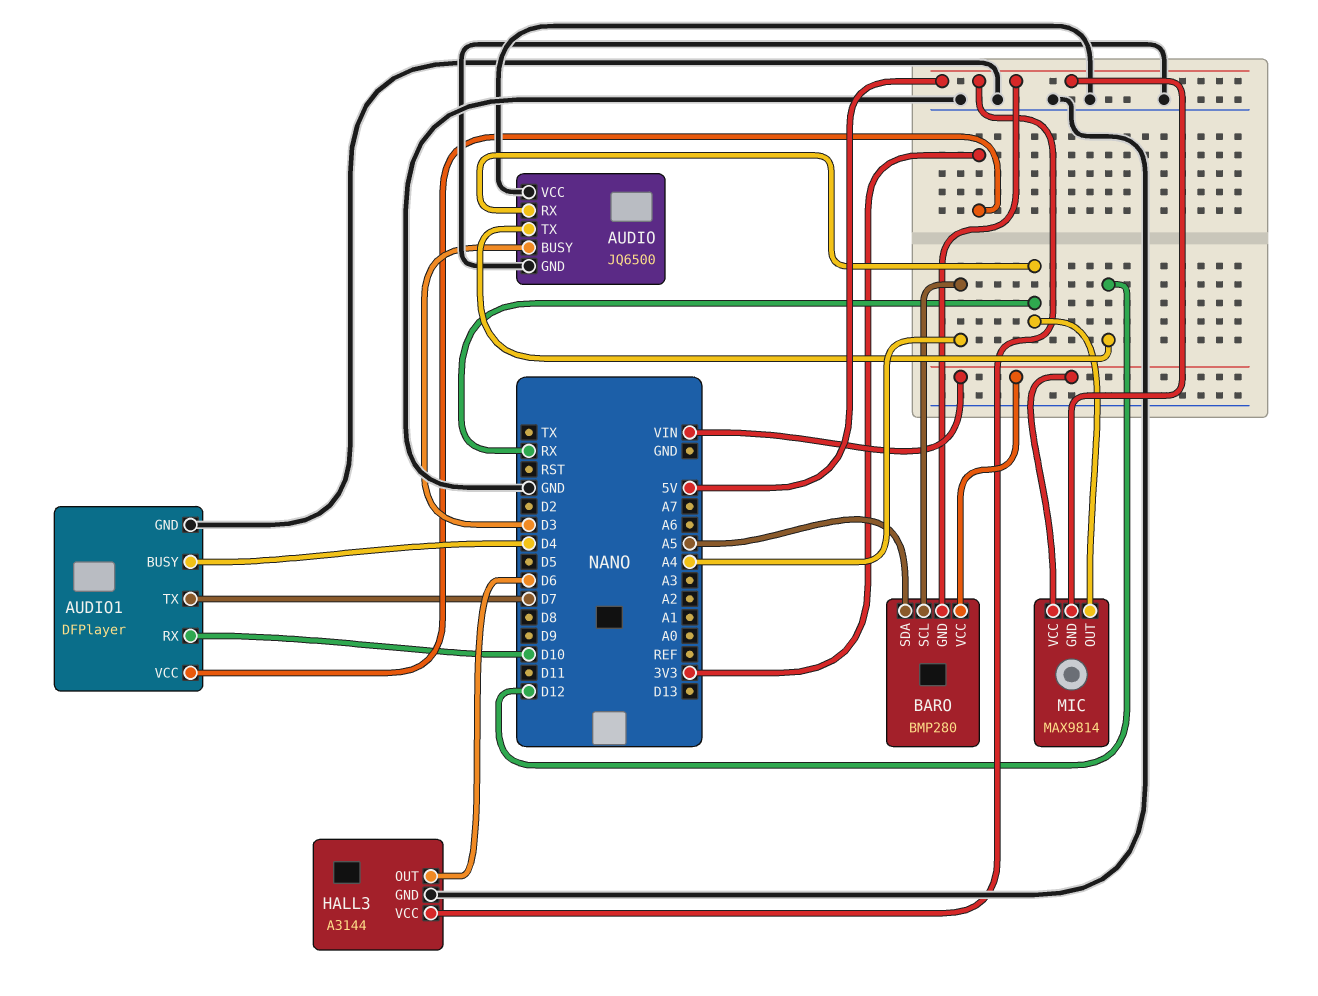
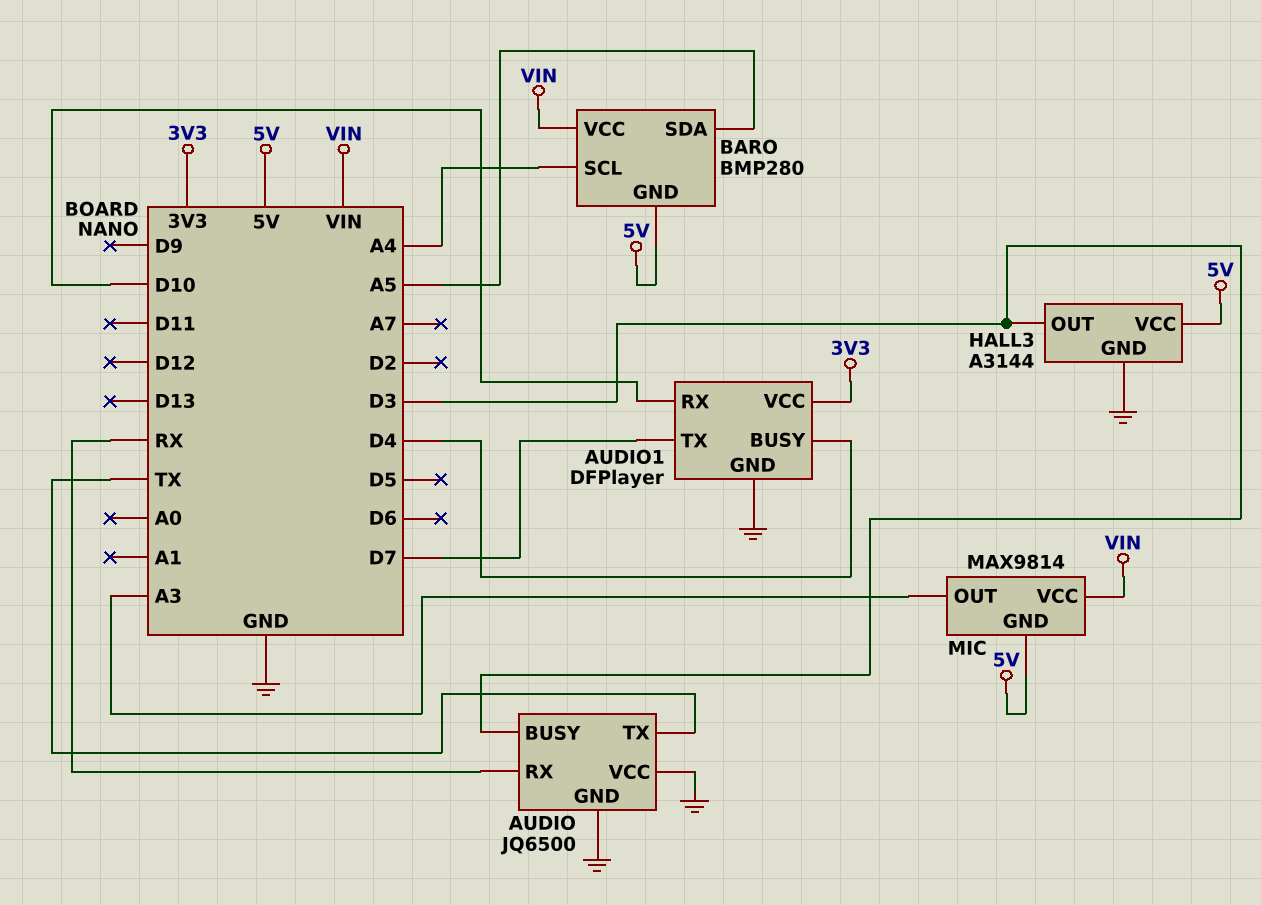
AUDIO pin TX: D12 -> TX
HALL3 pin OUT: D6 -> D3
MIC pin OUT: RX -> A3

